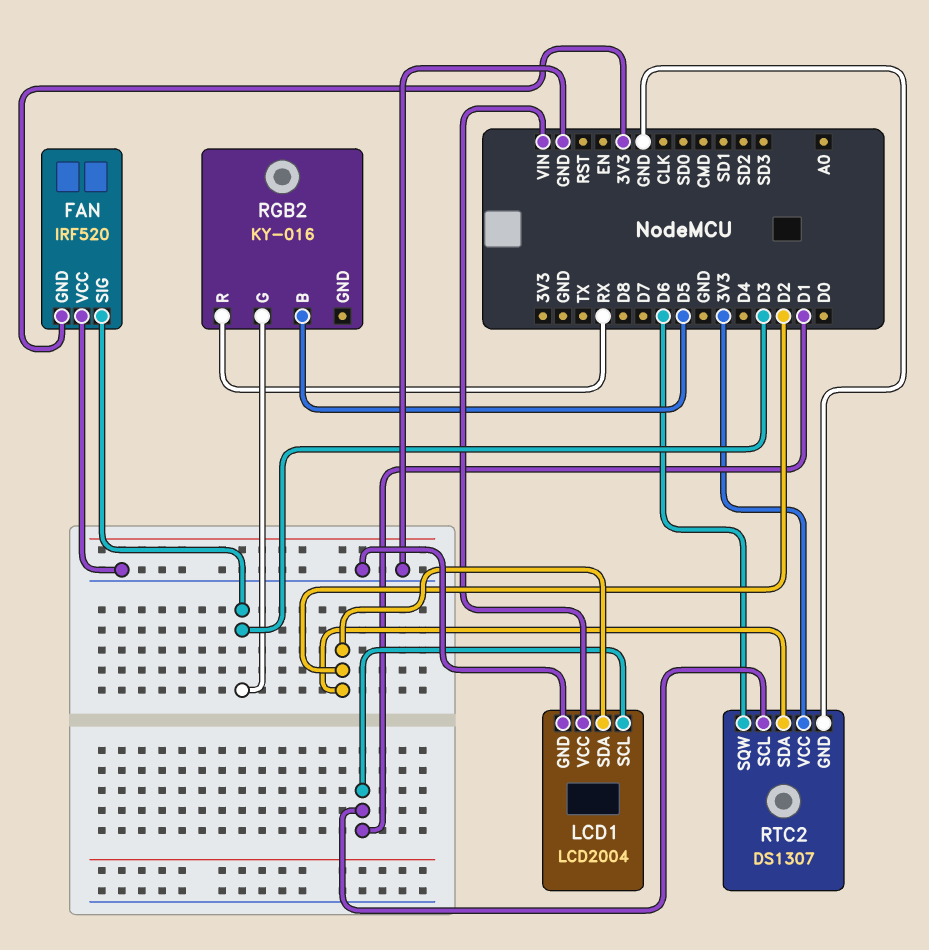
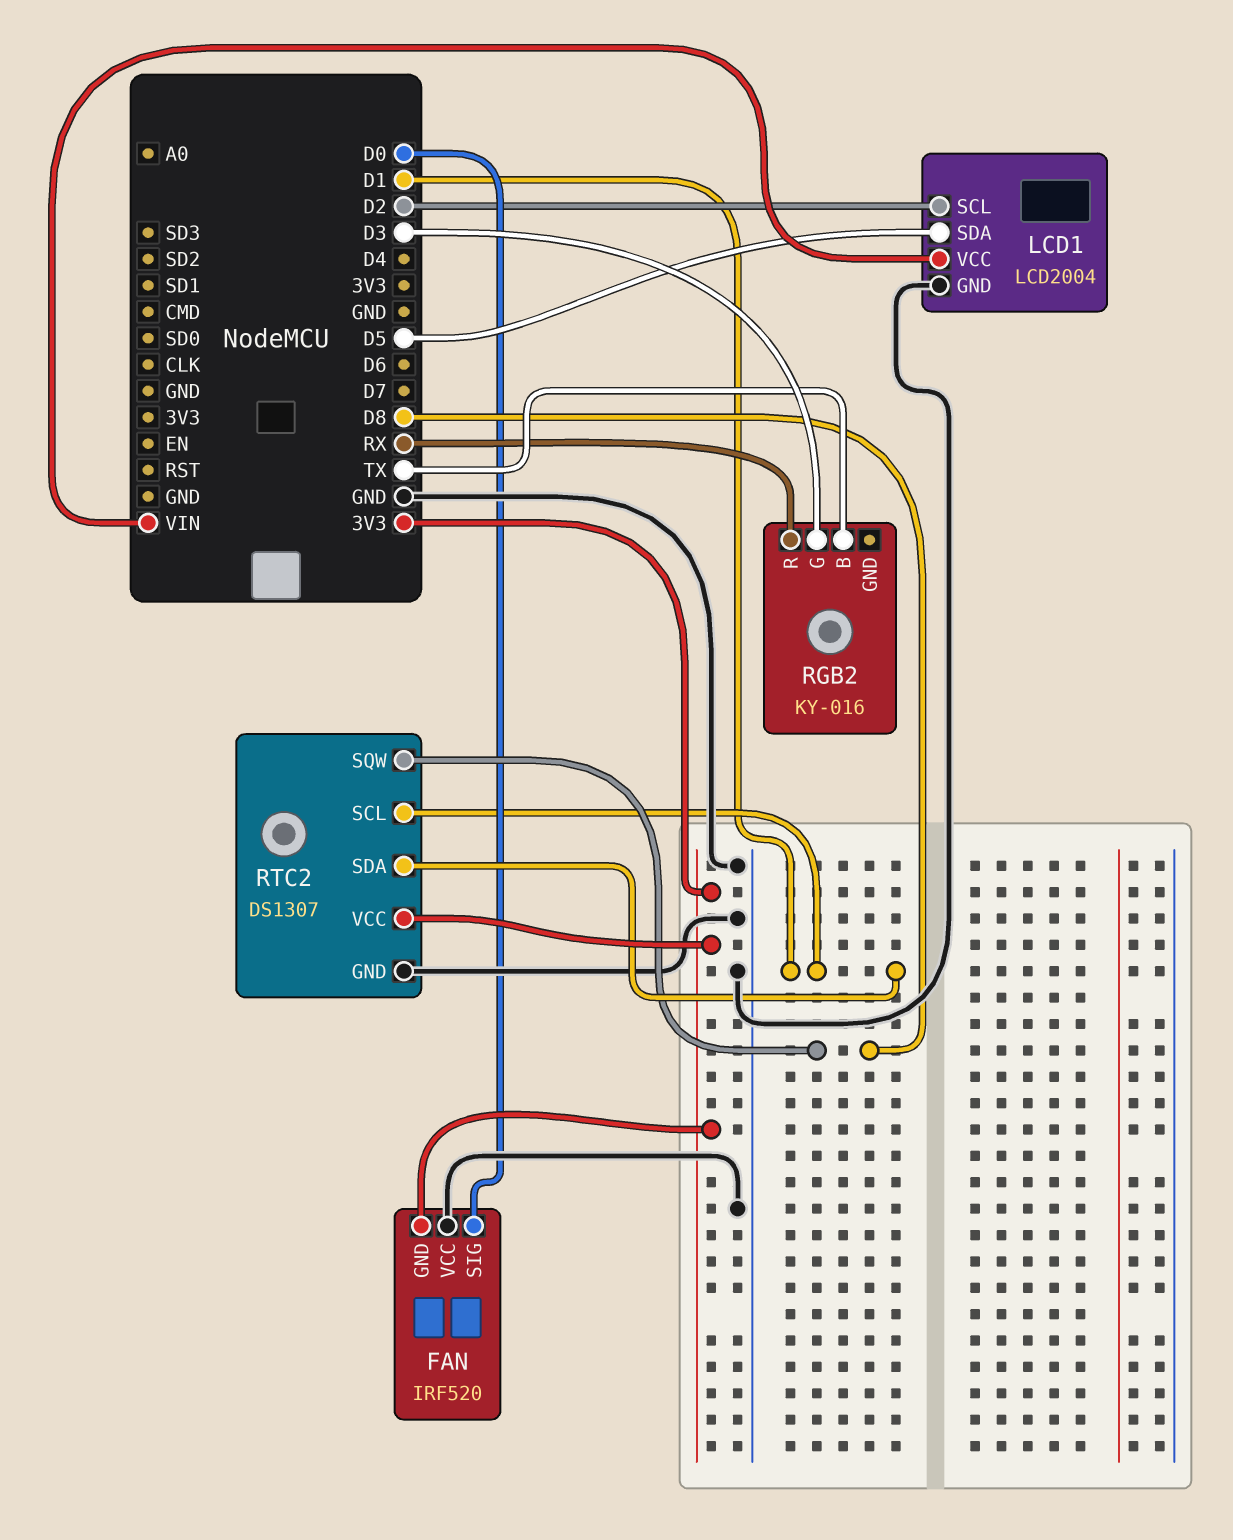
FAN pin SIG: D3 -> D0
LCD1 pin SCL: D1 -> D2
LCD1 pin SDA: D2 -> D5
RGB2 pin B: D5 -> TX
RTC2 pin SDA: D2 -> D1
RTC2 pin SQW: D6 -> D8

